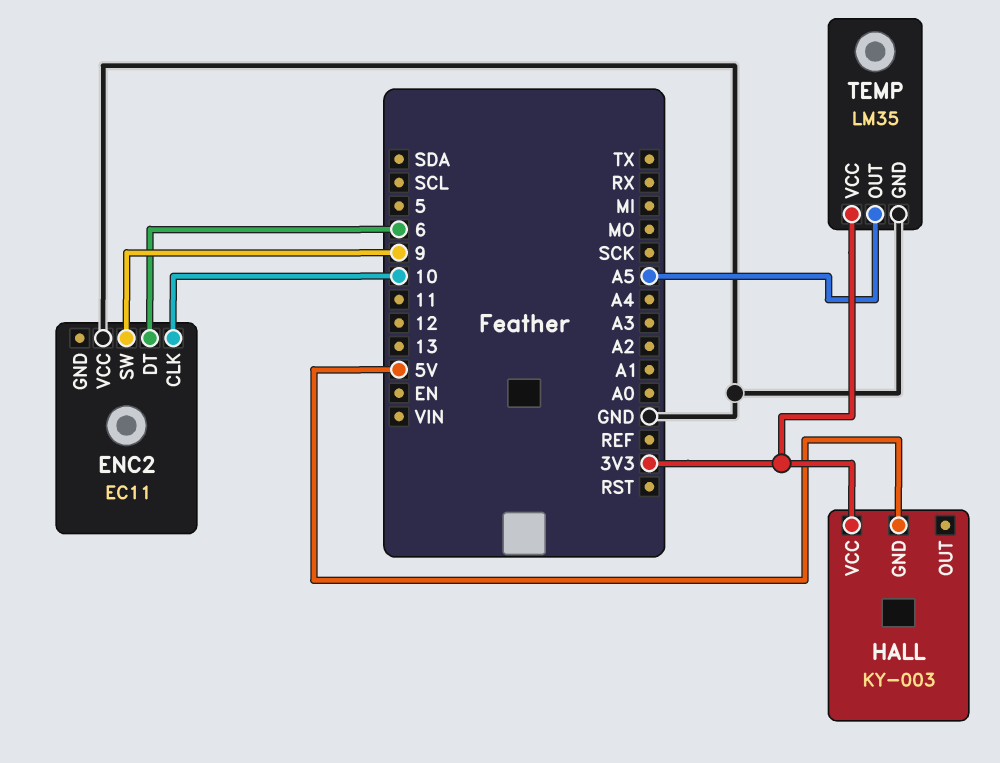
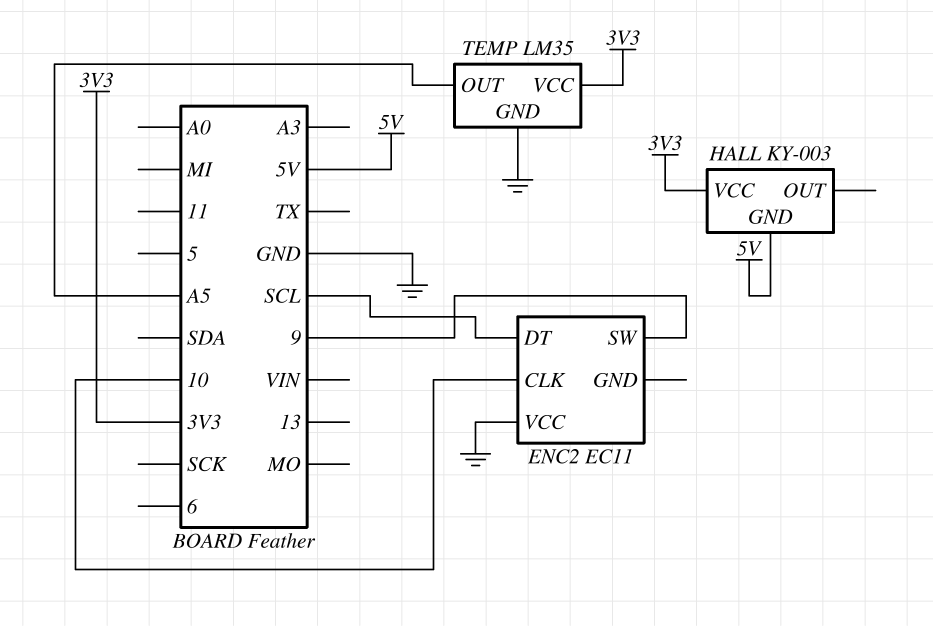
ENC2 pin DT: 6 -> SCL

